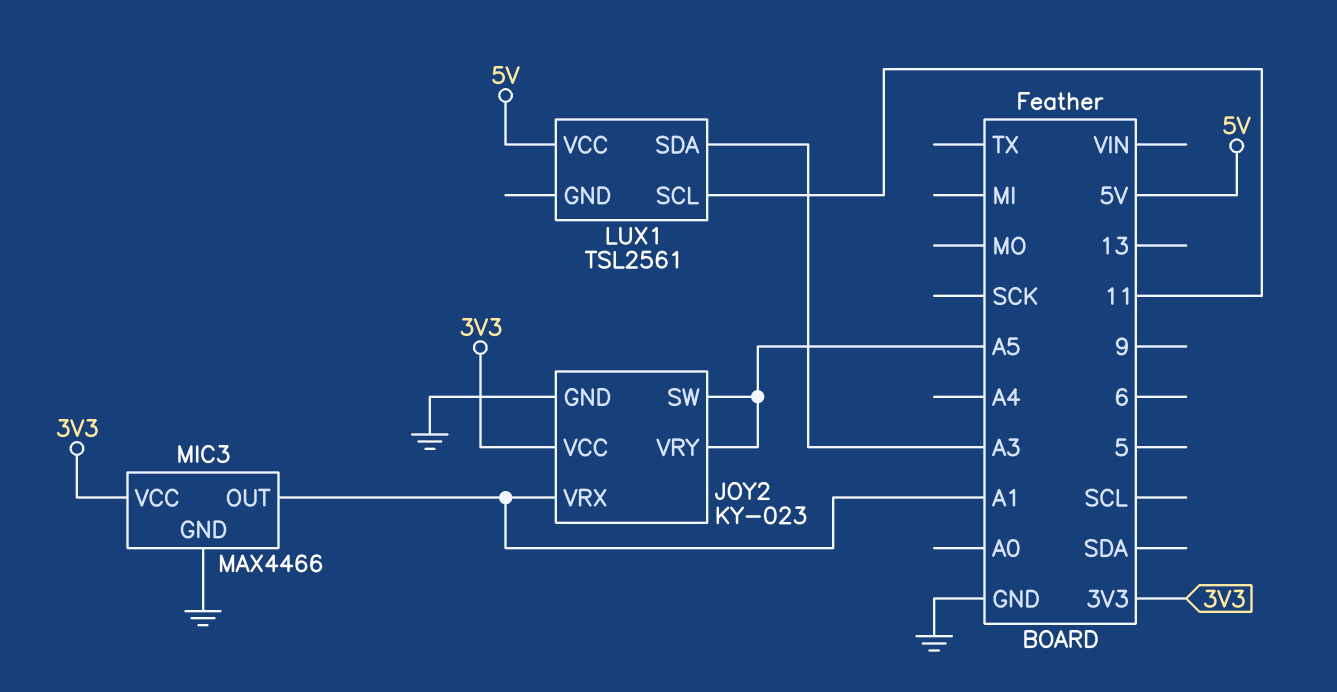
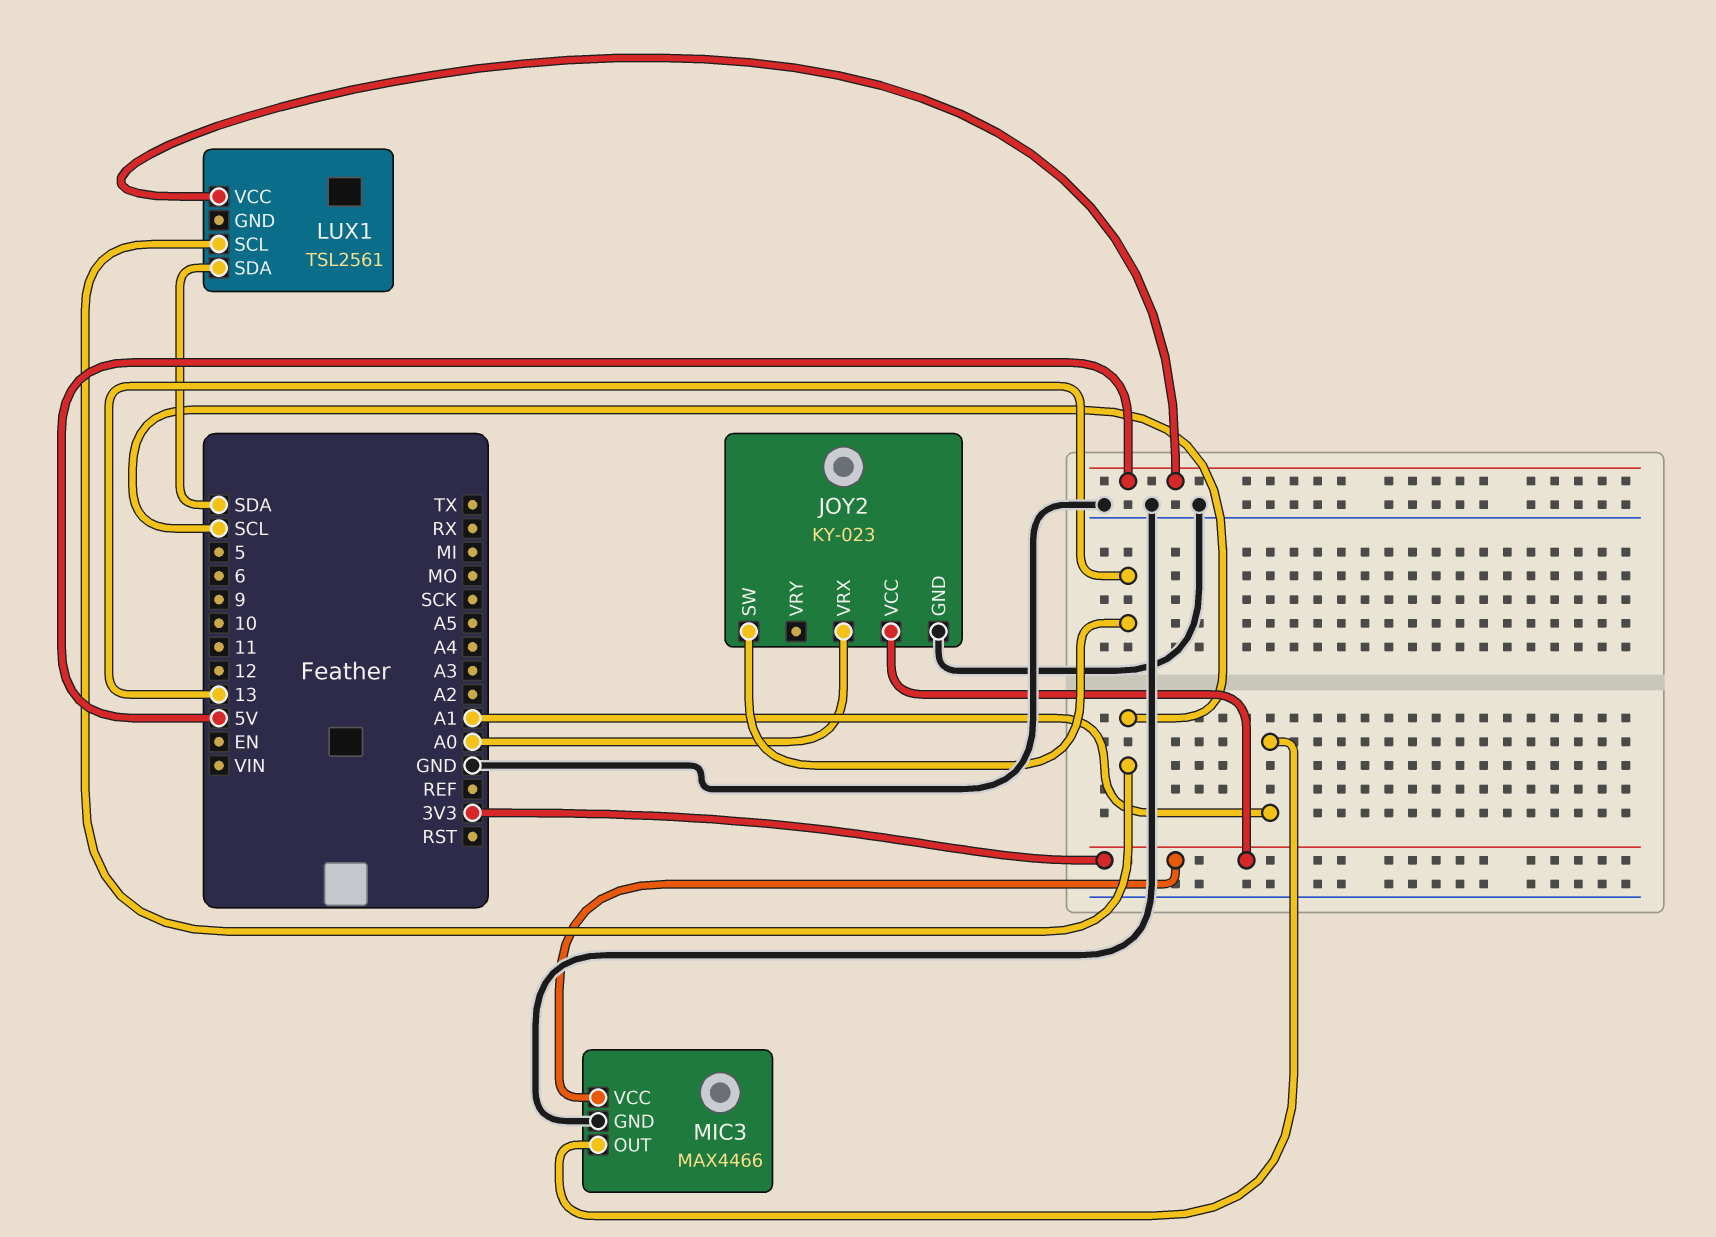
JOY2 pin SW: A5 -> 13
JOY2 pin VRX: A1 -> A0
JOY2 pin VRY: A5 -> none
LUX1 pin SCL: 11 -> SCL
LUX1 pin SDA: A3 -> SDA

